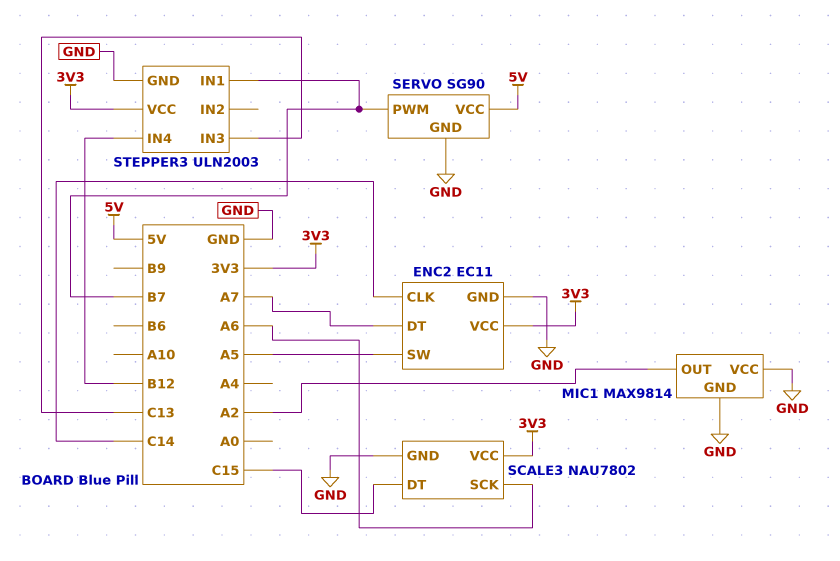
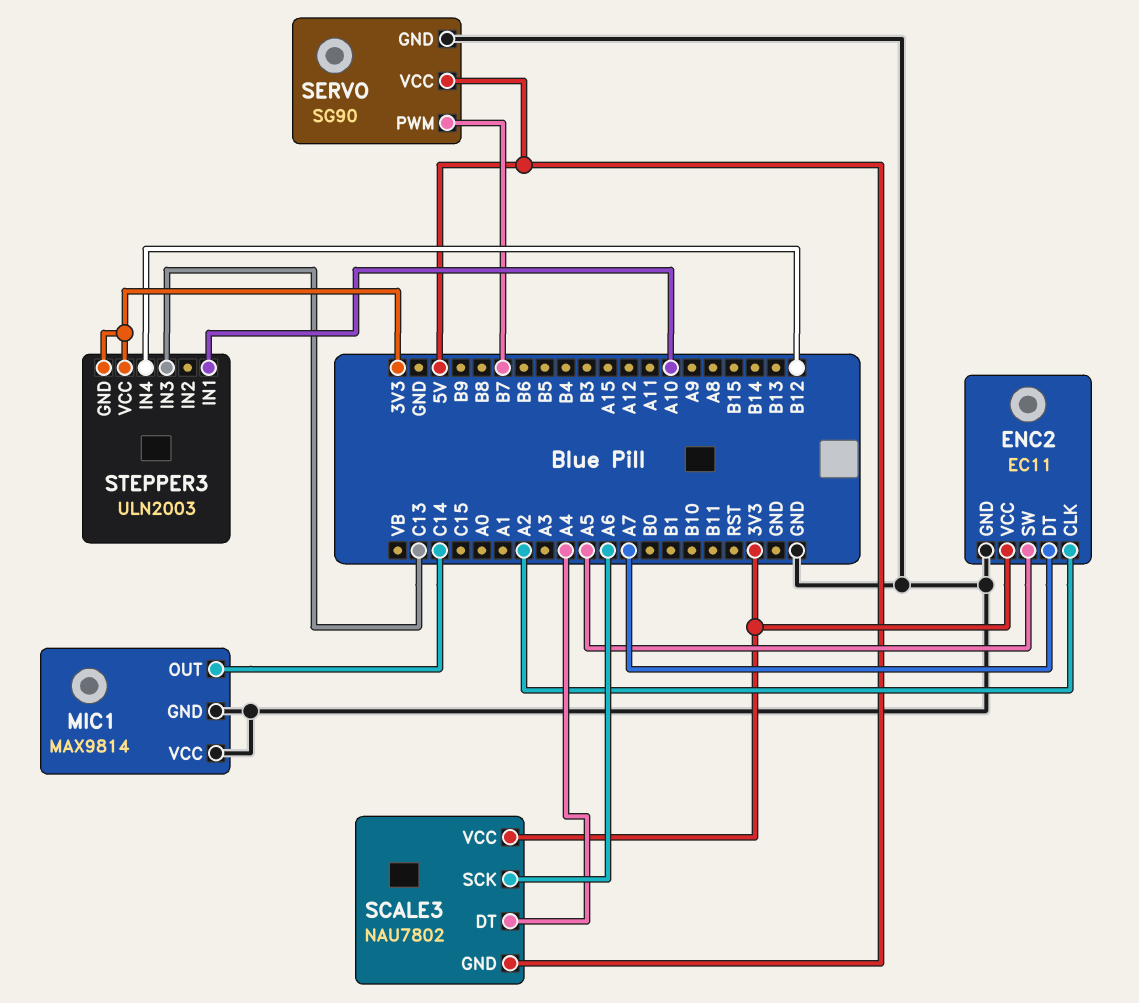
ENC2 pin CLK: C14 -> A2
MIC1 pin OUT: A2 -> C14
SCALE3 pin DT: C15 -> A4
SCALE3 pin GND: GND -> 5V
STEPPER3 pin GND: GND -> 3V3
STEPPER3 pin IN1: B7 -> A10

